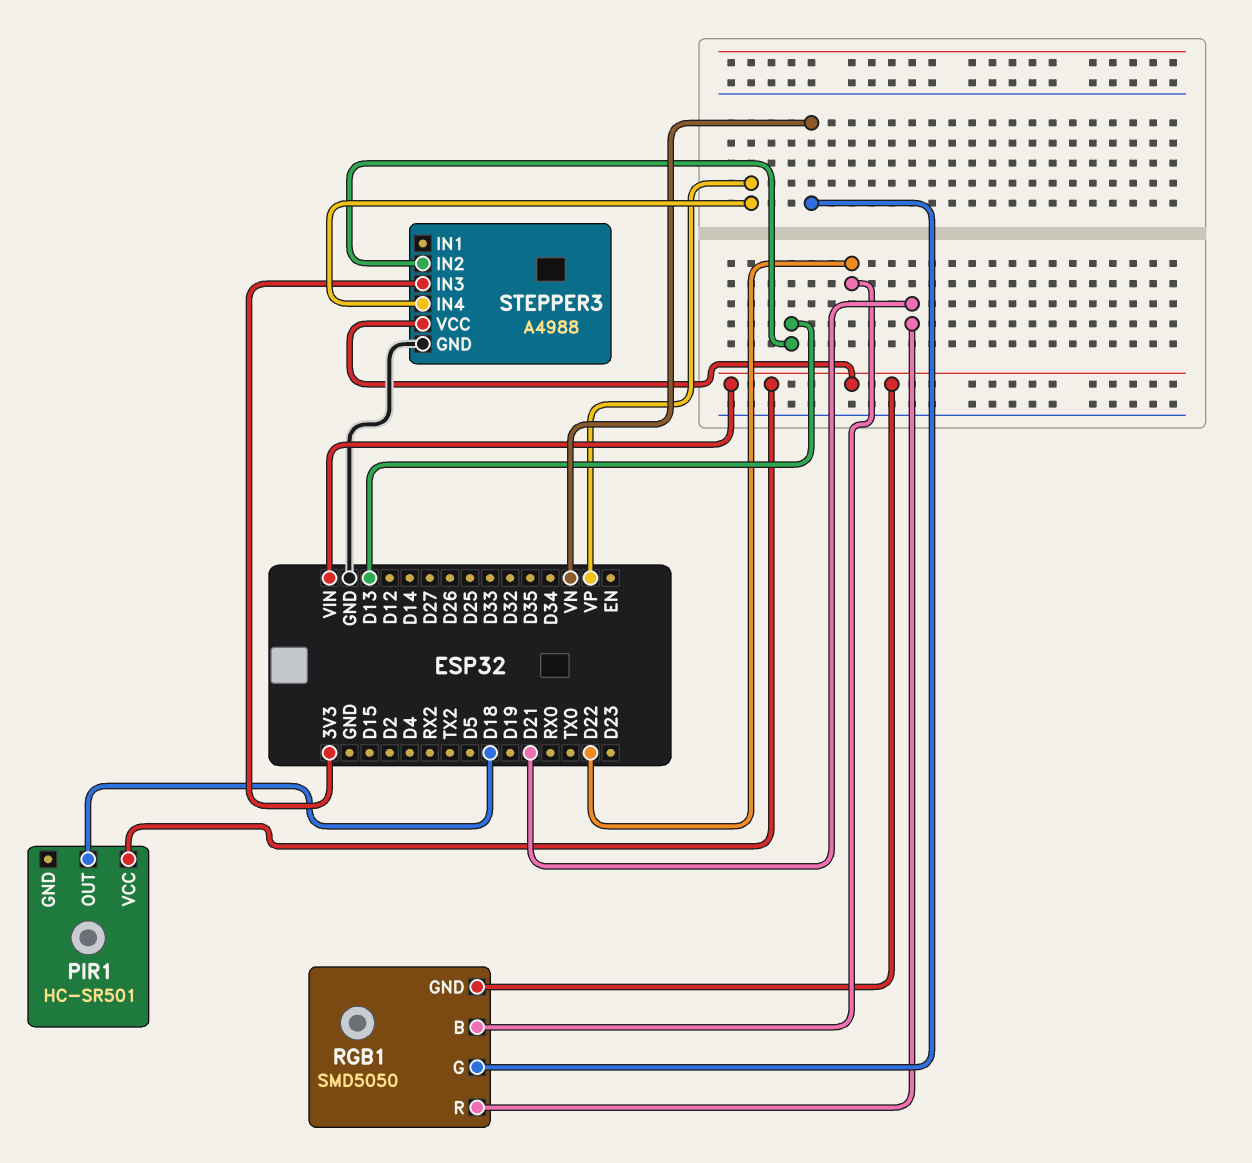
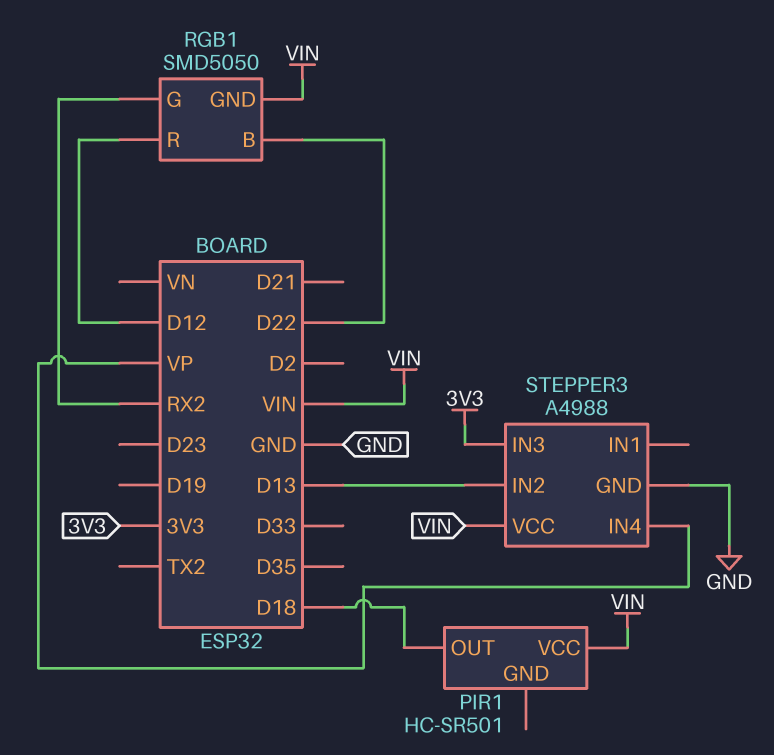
RGB1 pin G: VN -> RX2
RGB1 pin R: D21 -> D12

